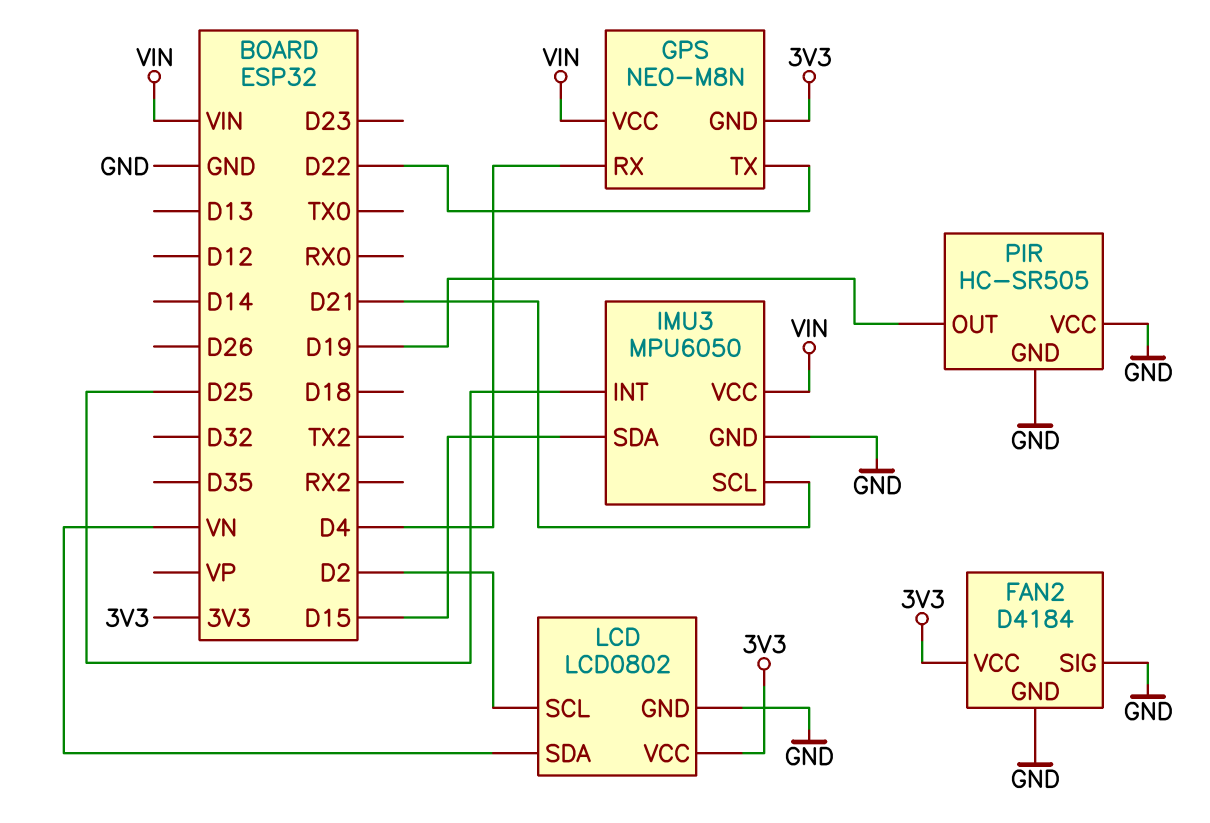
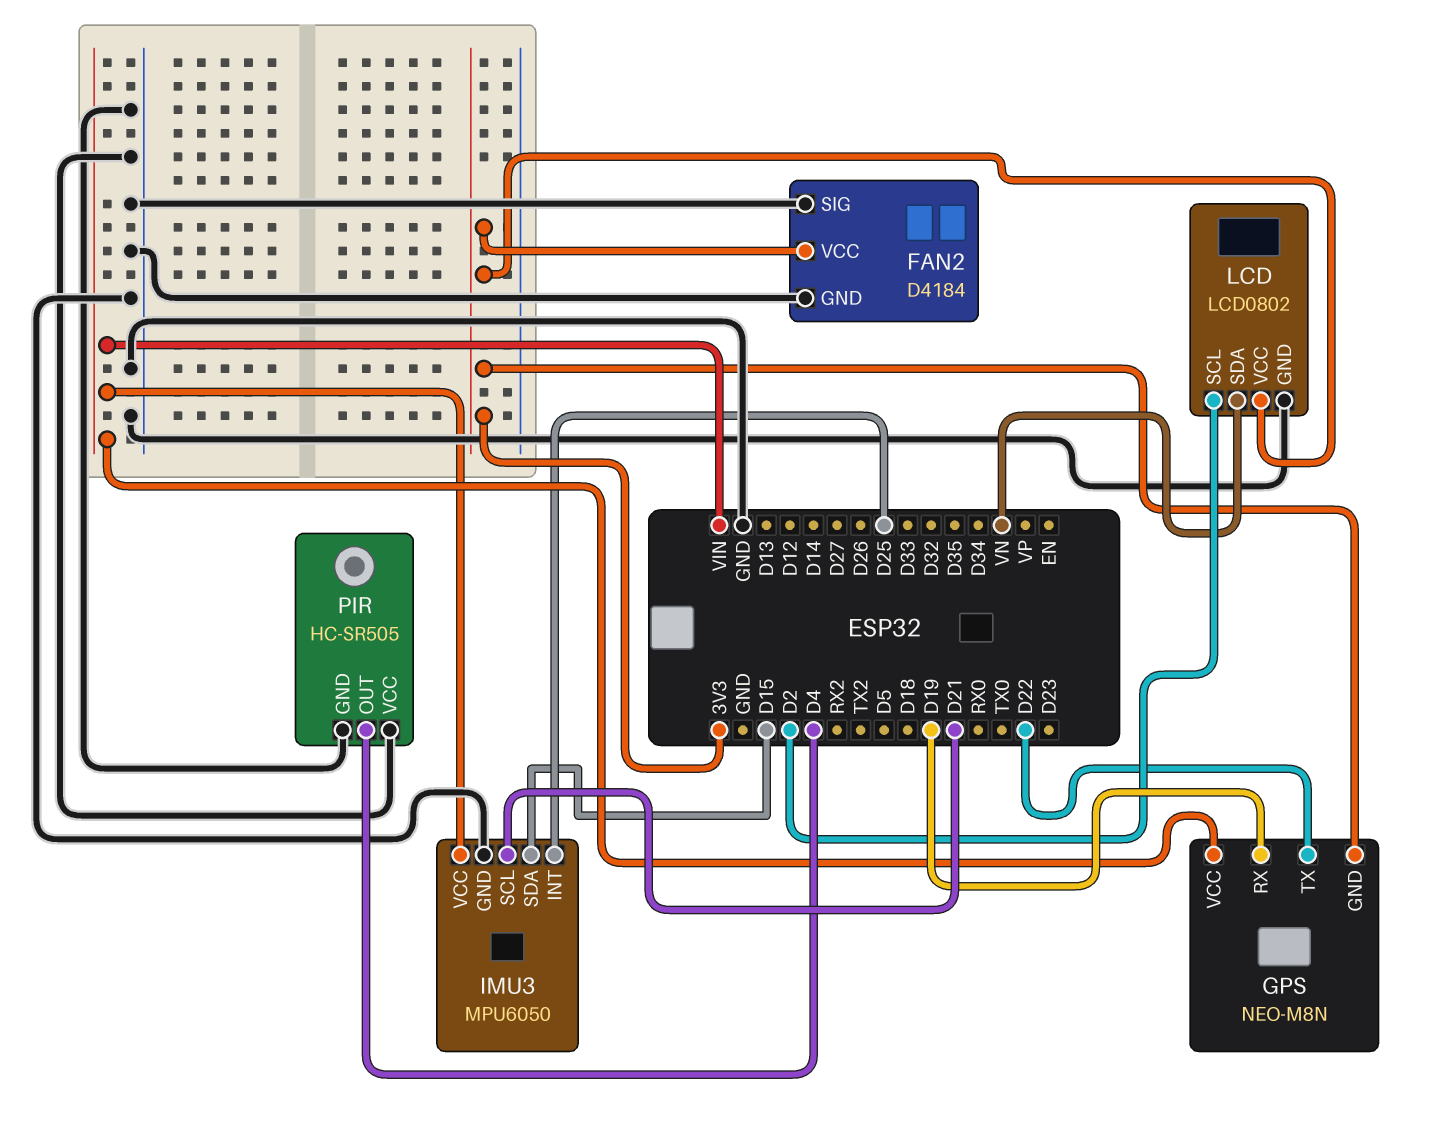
GPS pin RX: D4 -> D19
PIR pin OUT: D19 -> D4

